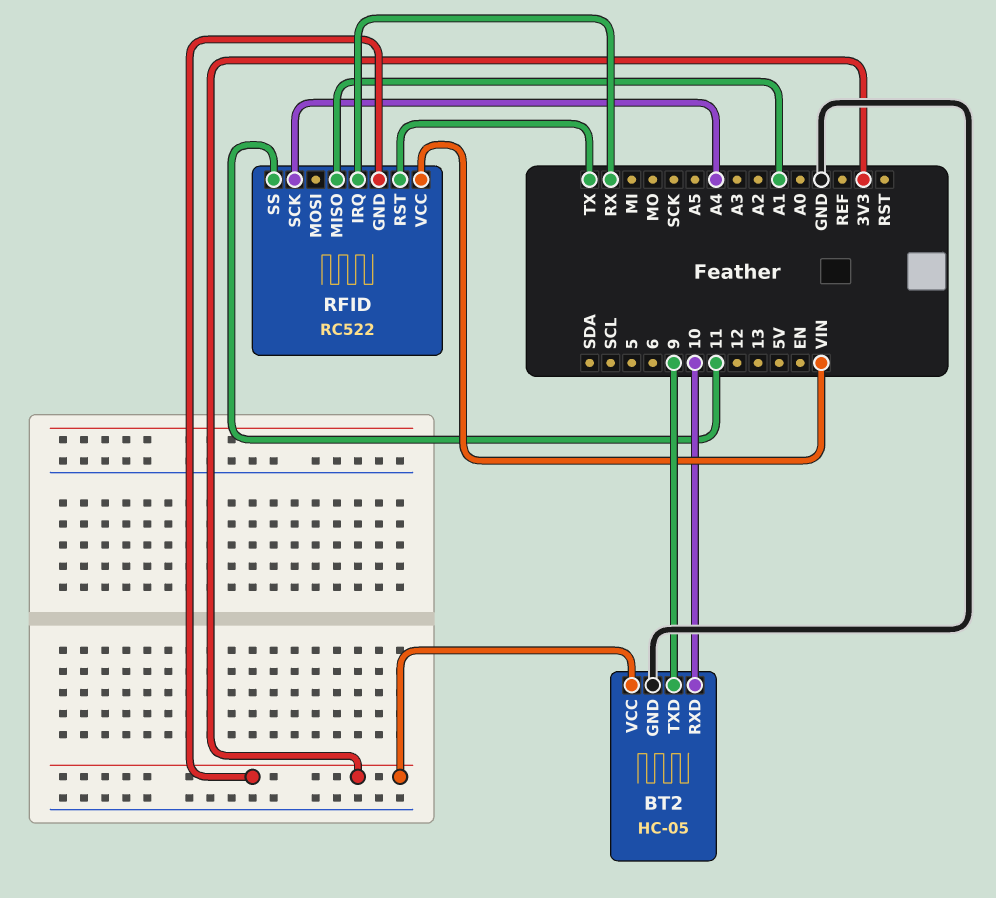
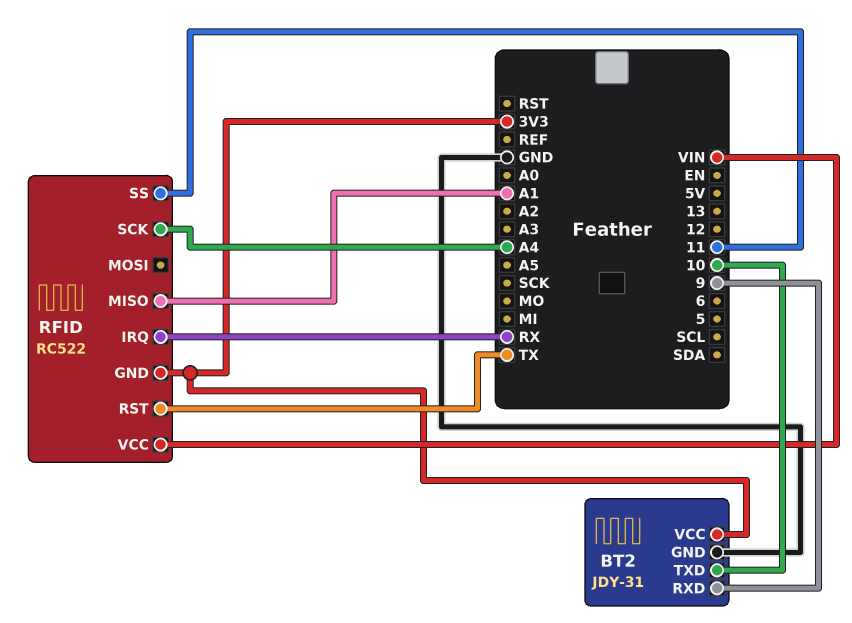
BT2: HC-05 -> JDY-31
BT2 pin RXD: 10 -> 9
BT2 pin TXD: 9 -> 10

